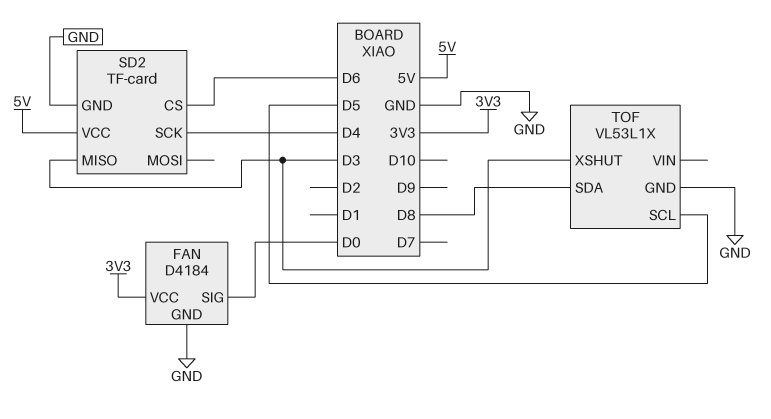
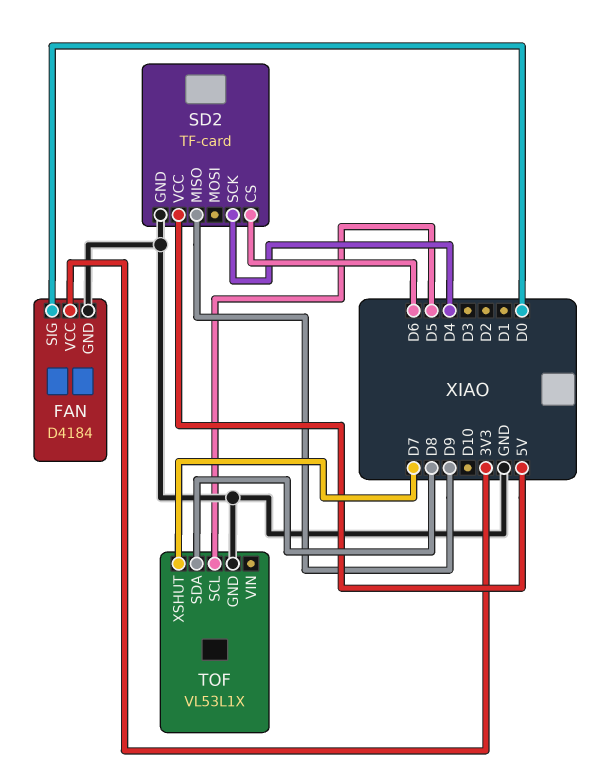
SD2 pin MISO: D3 -> D9
TOF pin XSHUT: D3 -> D7

